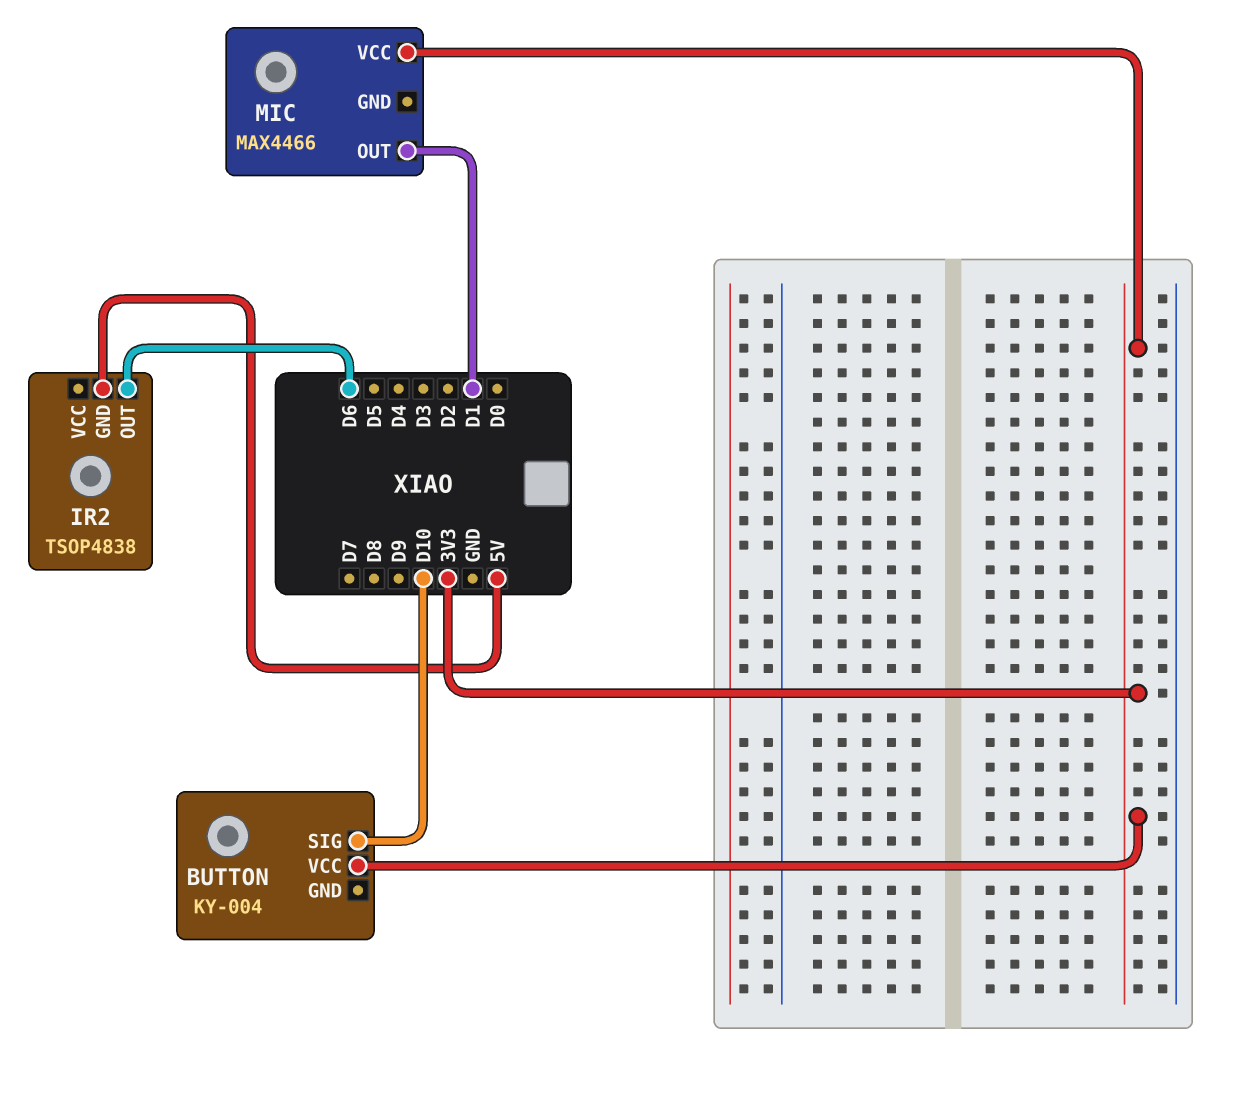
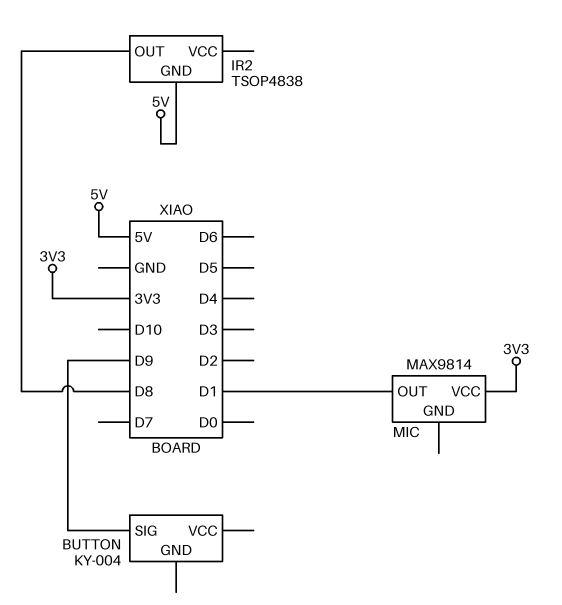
BUTTON pin SIG: D10 -> D9
BUTTON pin VCC: 3V3 -> none
IR2 pin OUT: D6 -> D8
MIC: MAX4466 -> MAX9814

